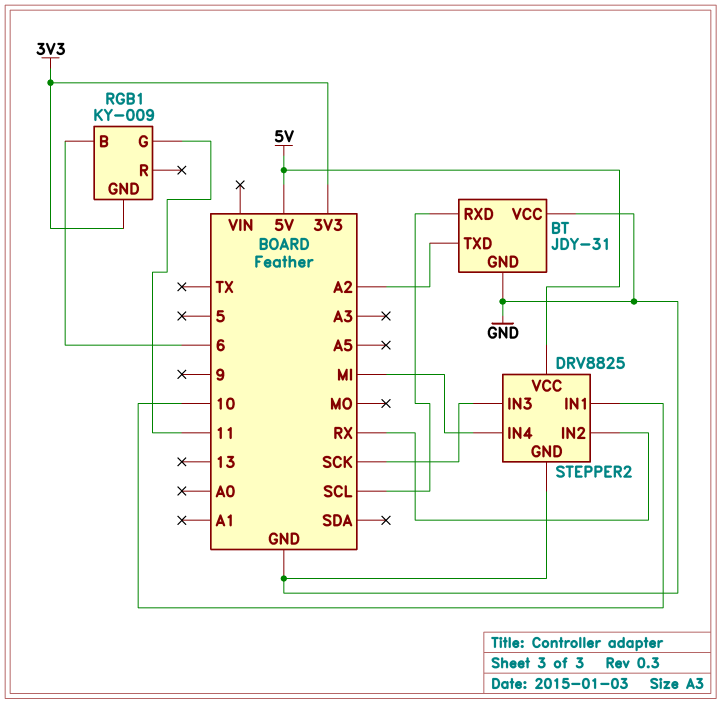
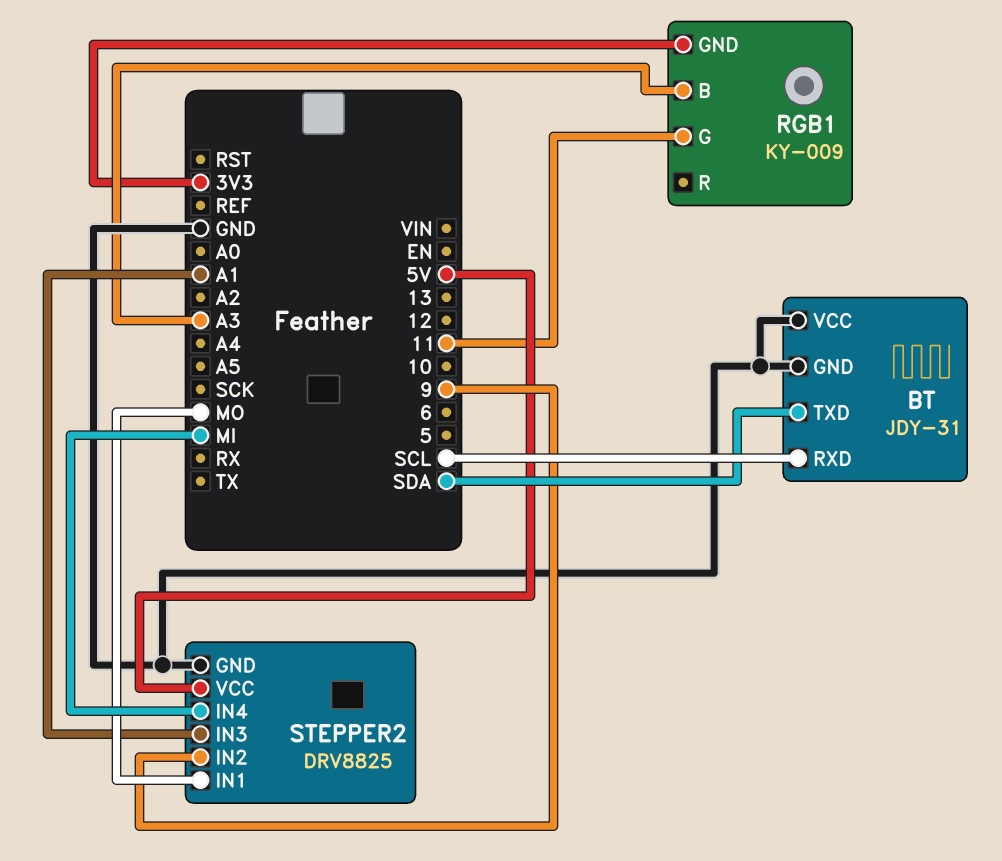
BT pin TXD: A2 -> SDA
RGB1 pin B: 6 -> A3
STEPPER2 pin IN1: 10 -> MO
STEPPER2 pin IN2: RX -> 9
STEPPER2 pin IN3: SCK -> A1

